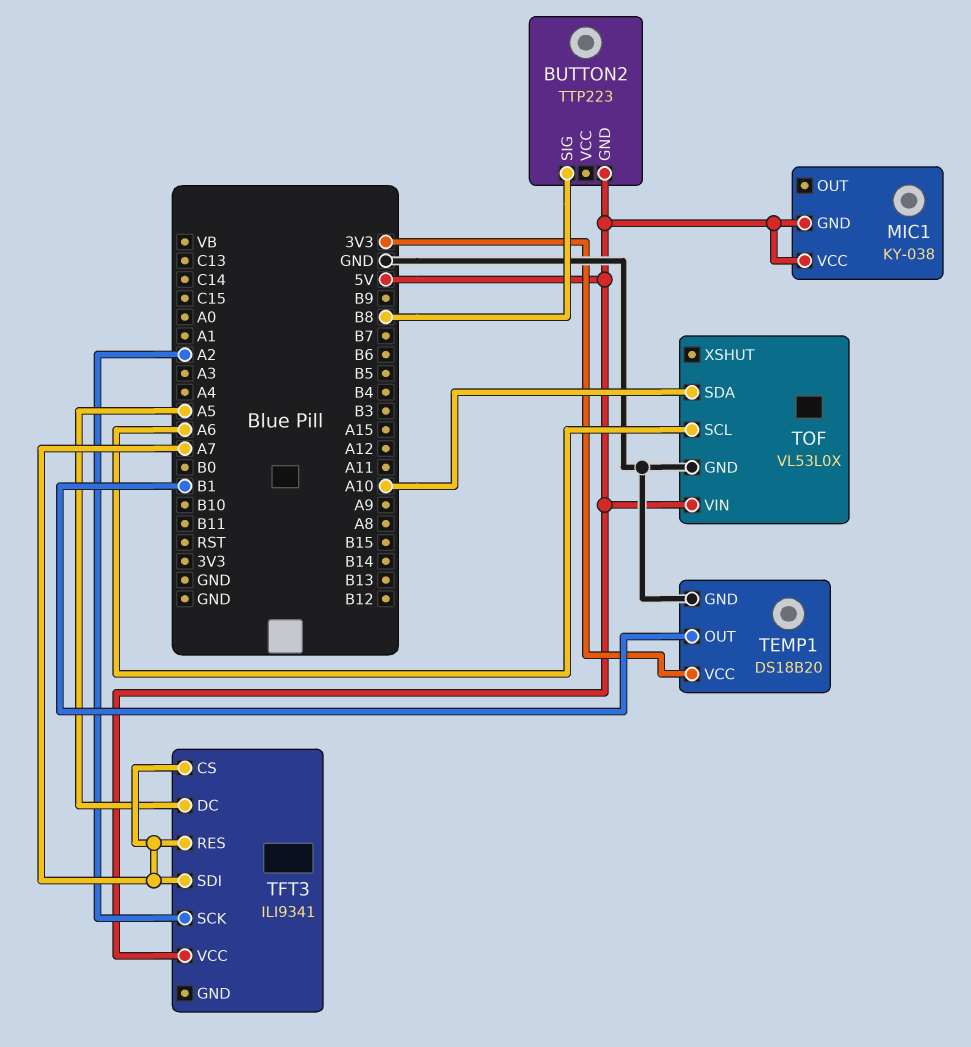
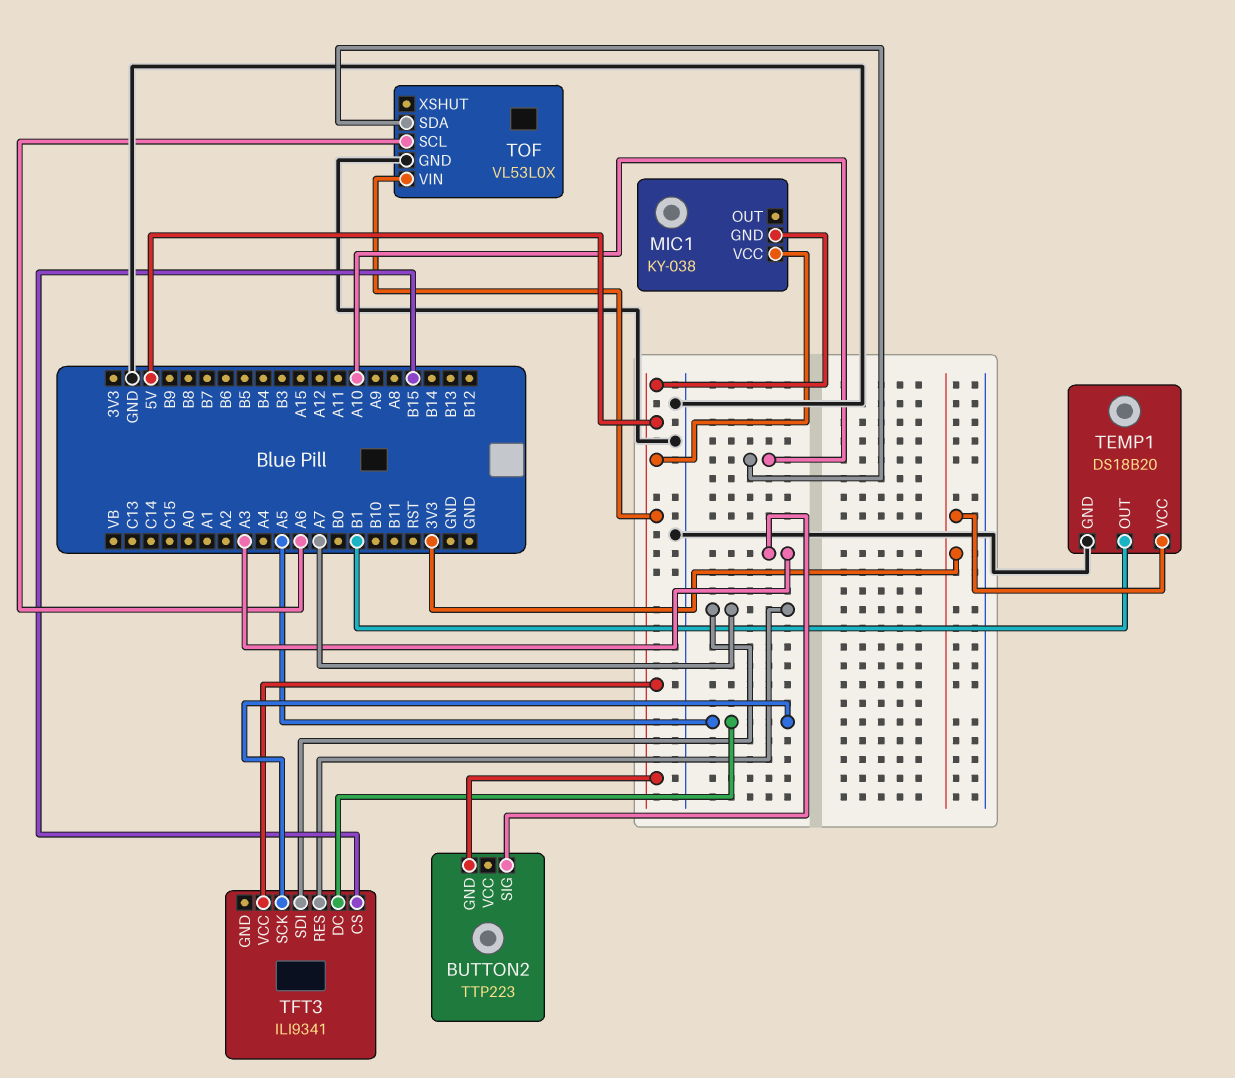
BUTTON2 pin SIG: B8 -> A3
TFT3 pin CS: A7 -> B15
TFT3 pin SCK: A2 -> A5

